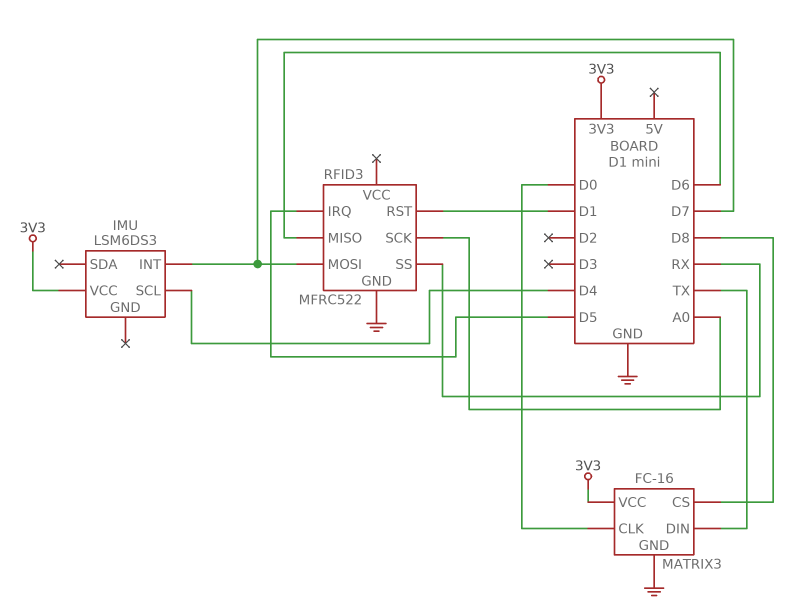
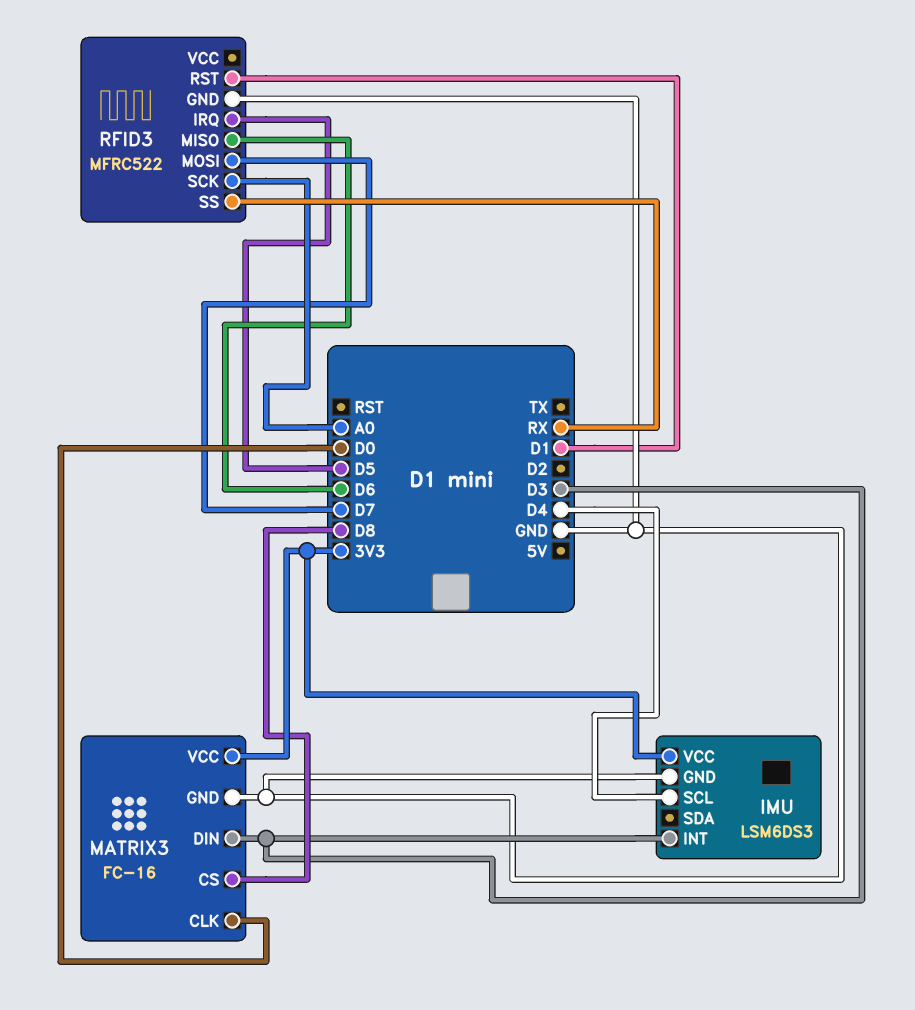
IMU pin GND: none -> GND
IMU pin INT: D7 -> D3
MATRIX3 pin DIN: TX -> D3

